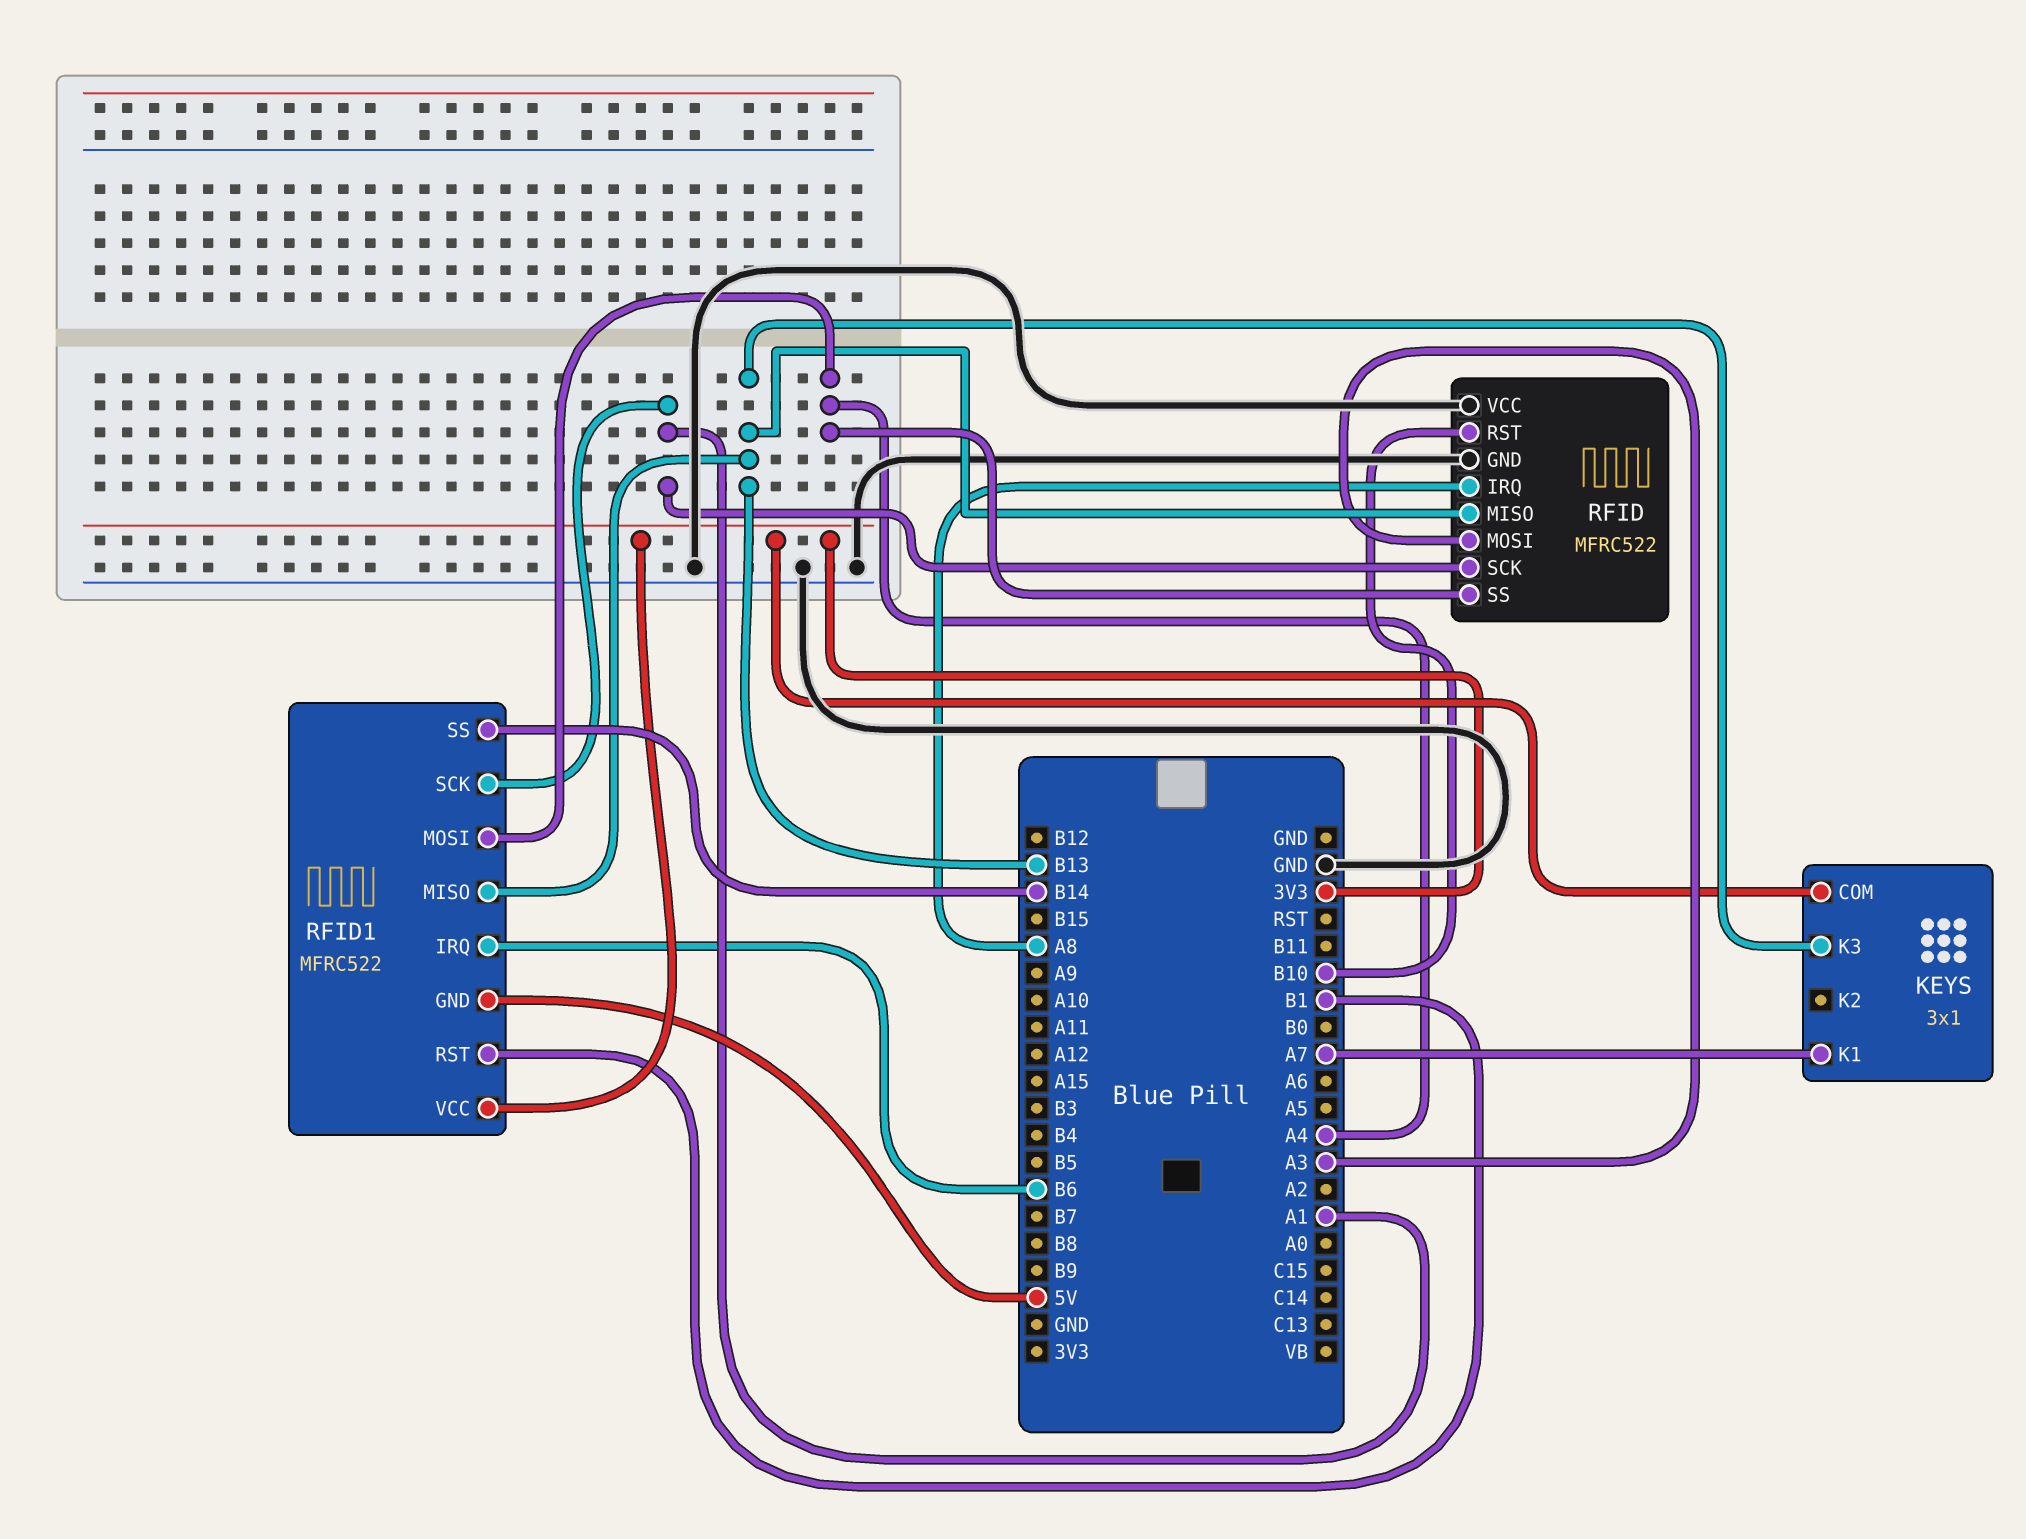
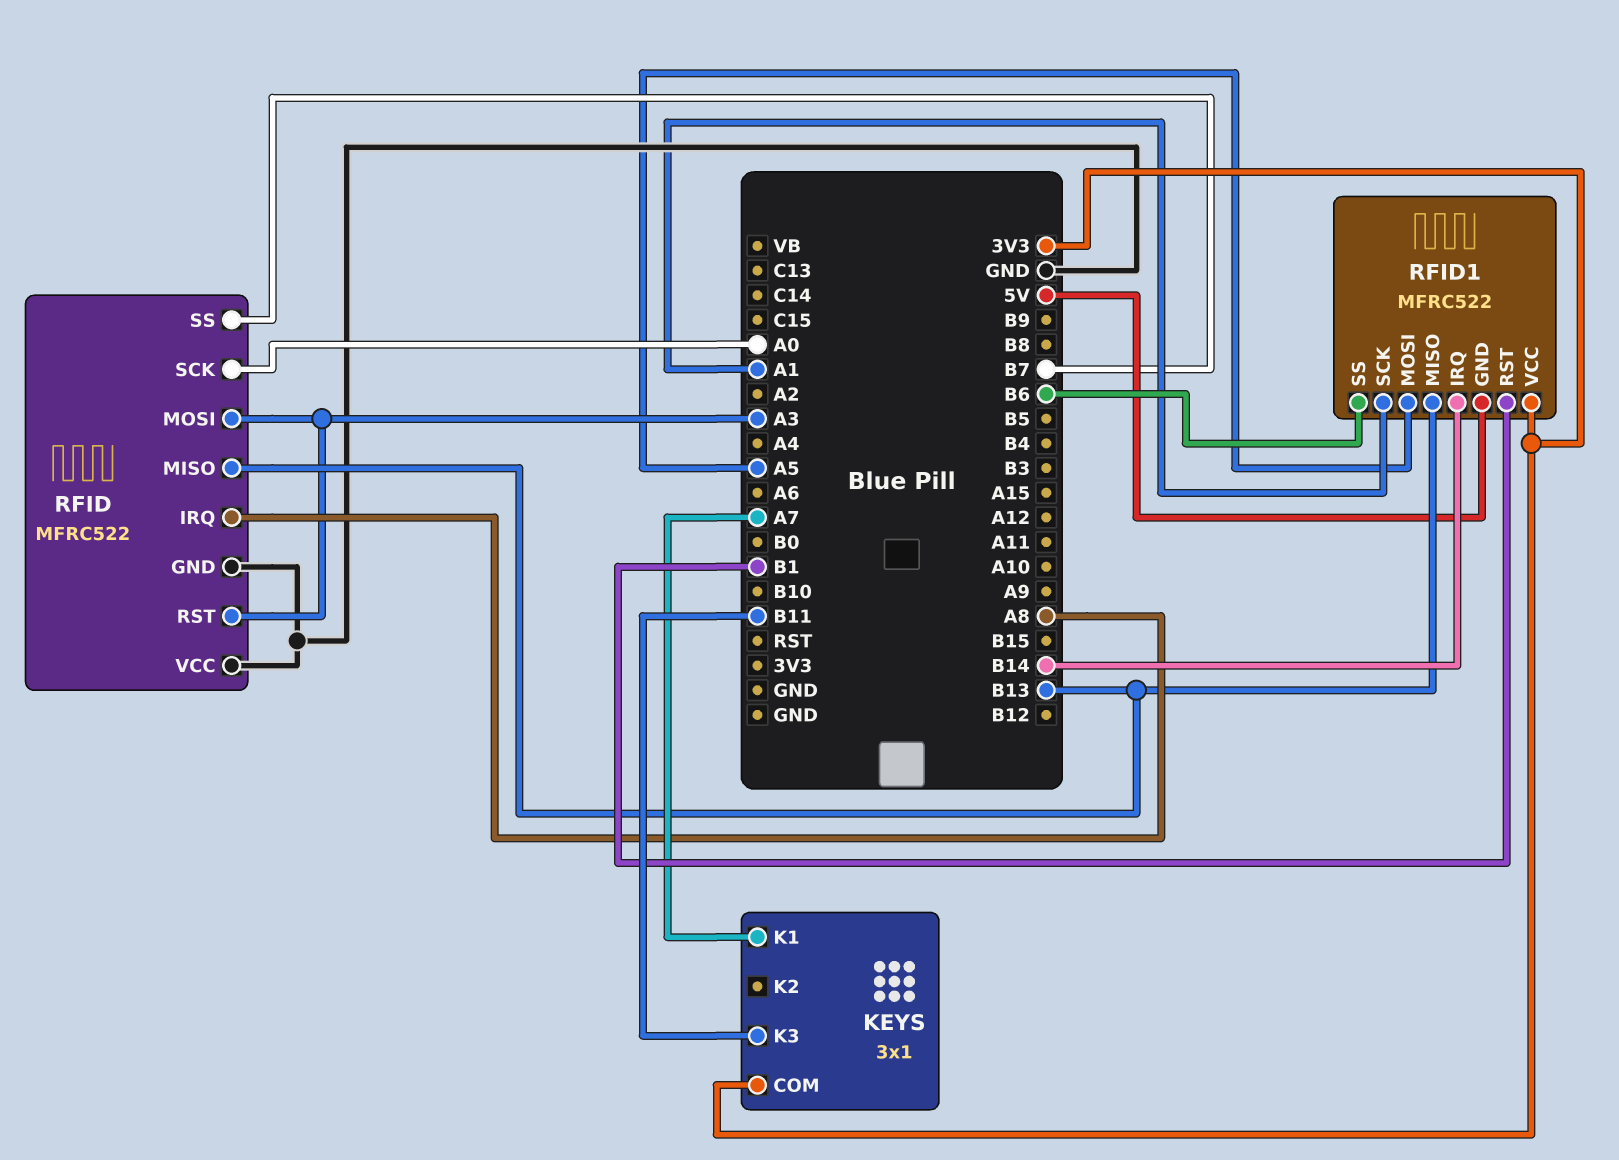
KEYS pin K3: B13 -> B11
RFID pin RST: B10 -> A3
RFID pin SCK: A1 -> A0
RFID pin SS: A4 -> B7
RFID1 pin IRQ: B6 -> B14
RFID1 pin MOSI: A4 -> A5
RFID1 pin SS: B14 -> B6

